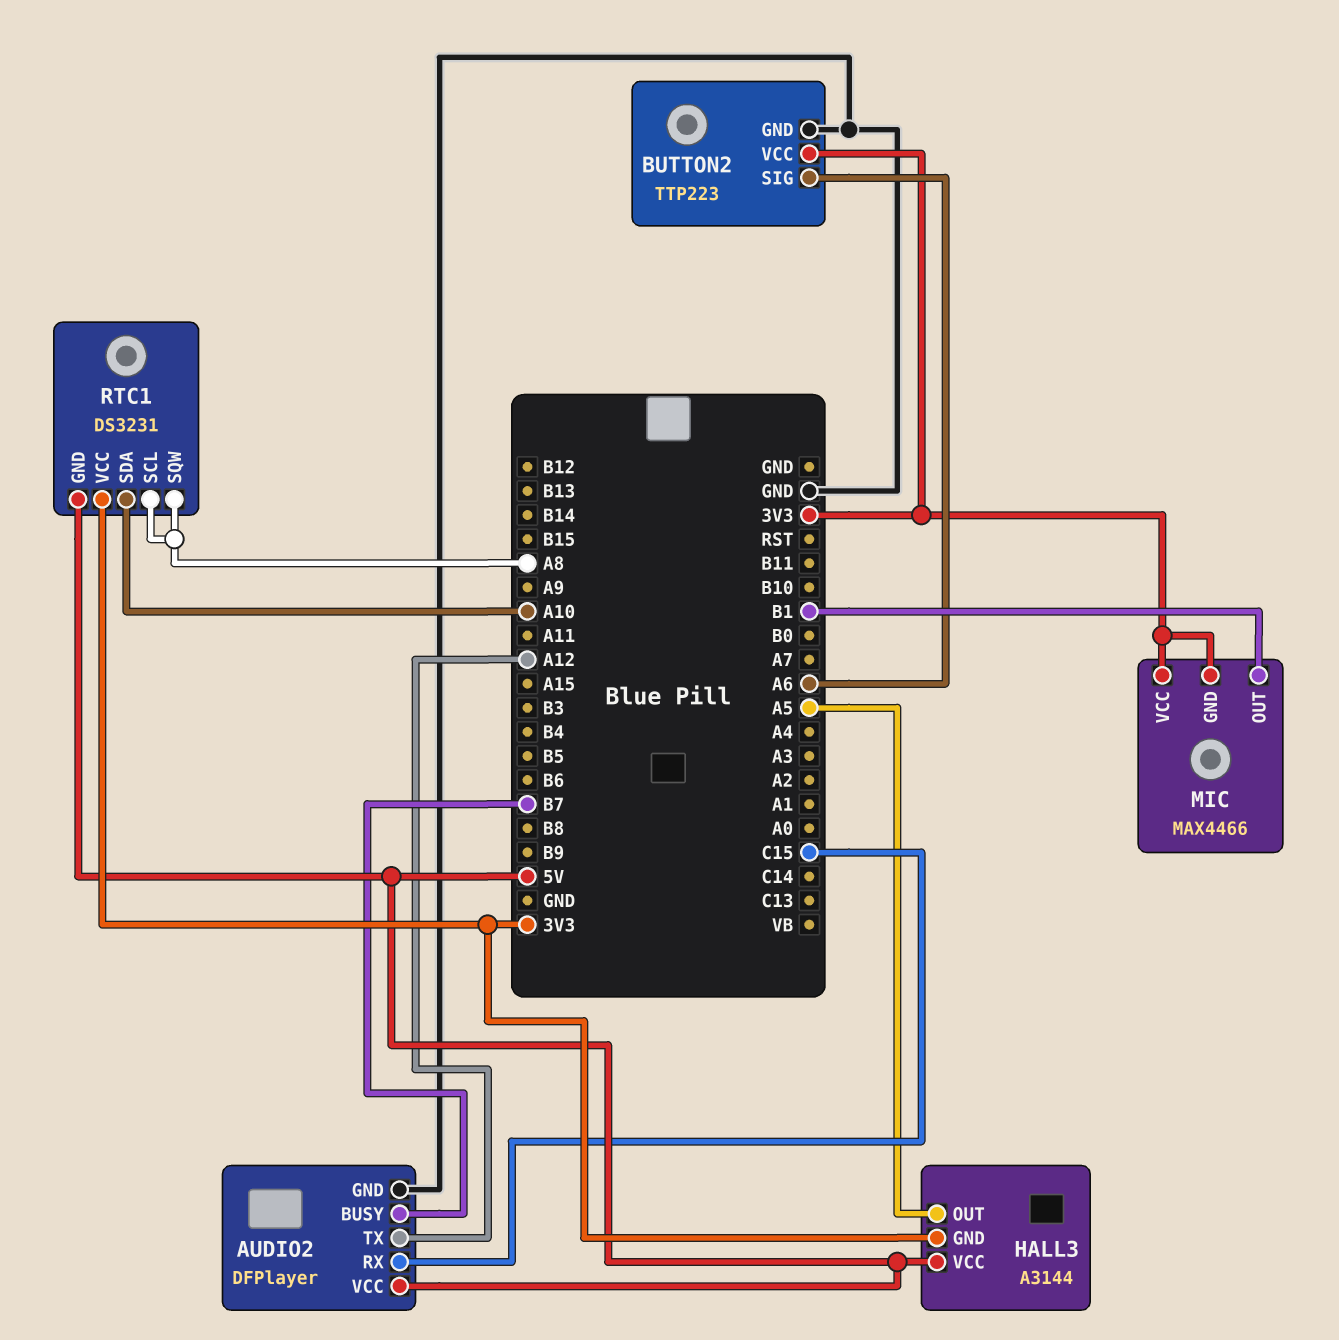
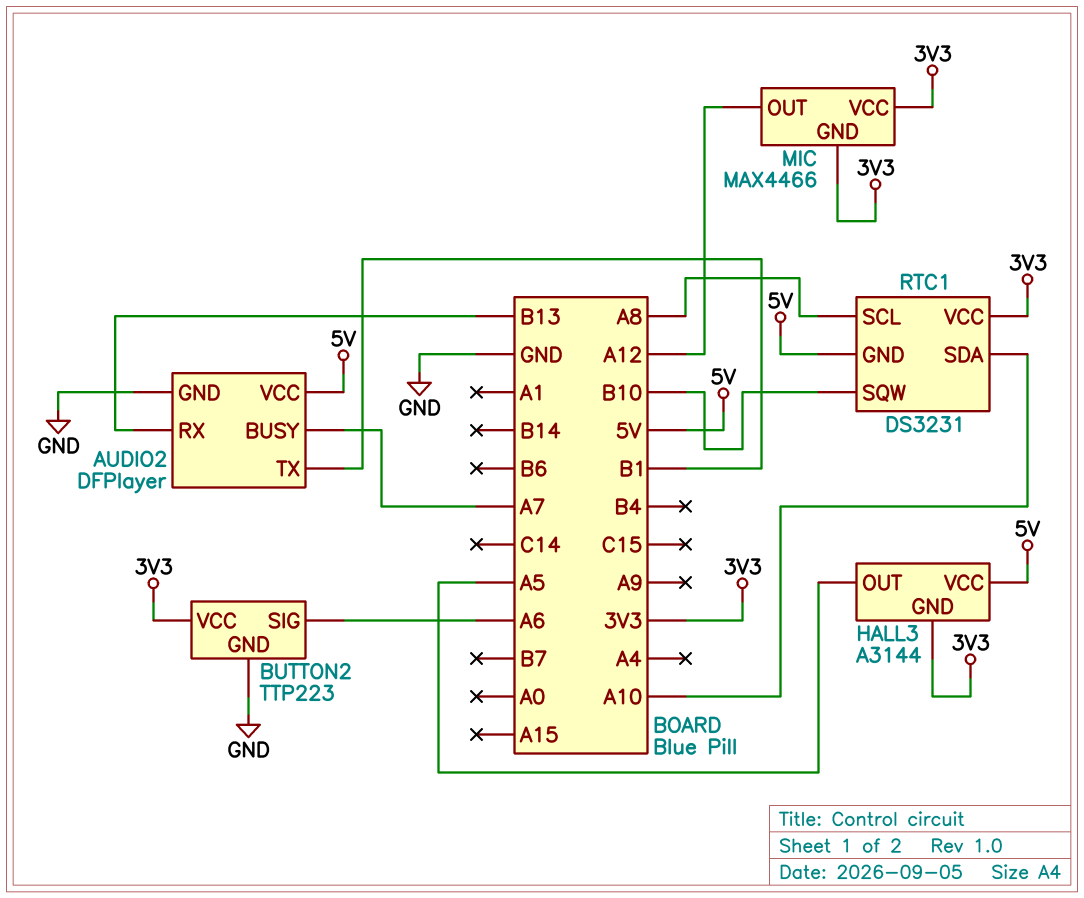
AUDIO2 pin BUSY: B7 -> A7
AUDIO2 pin RX: C15 -> B13
AUDIO2 pin TX: A12 -> B1
MIC pin OUT: B1 -> A12
RTC1 pin SQW: A8 -> B10

